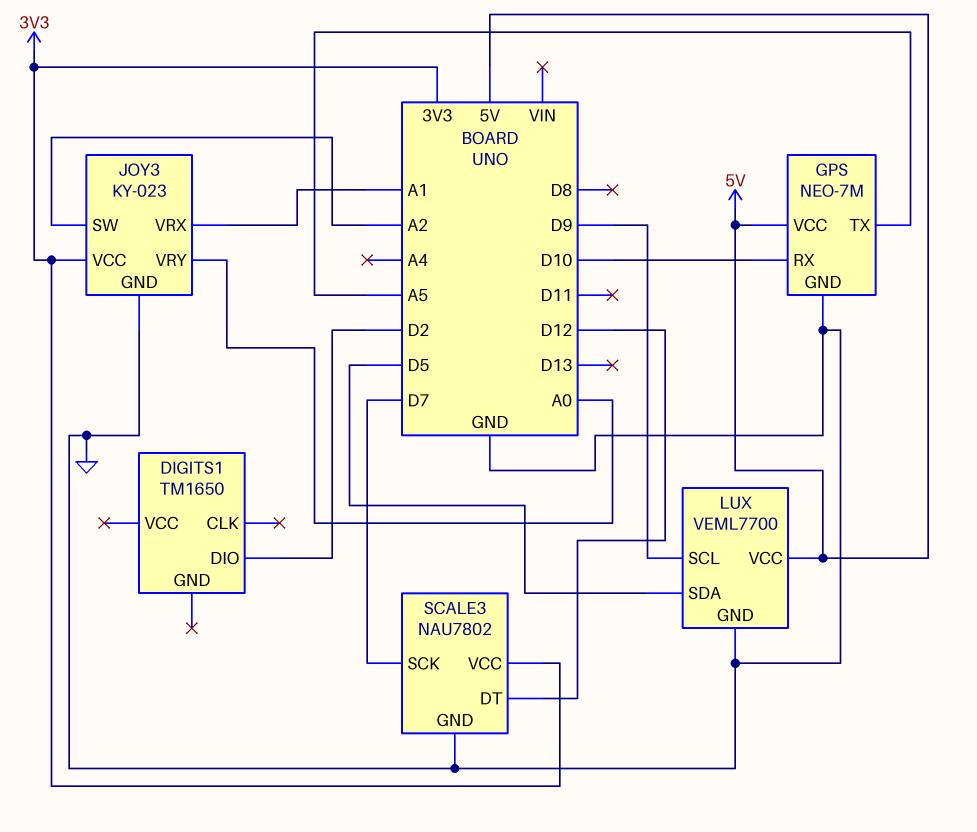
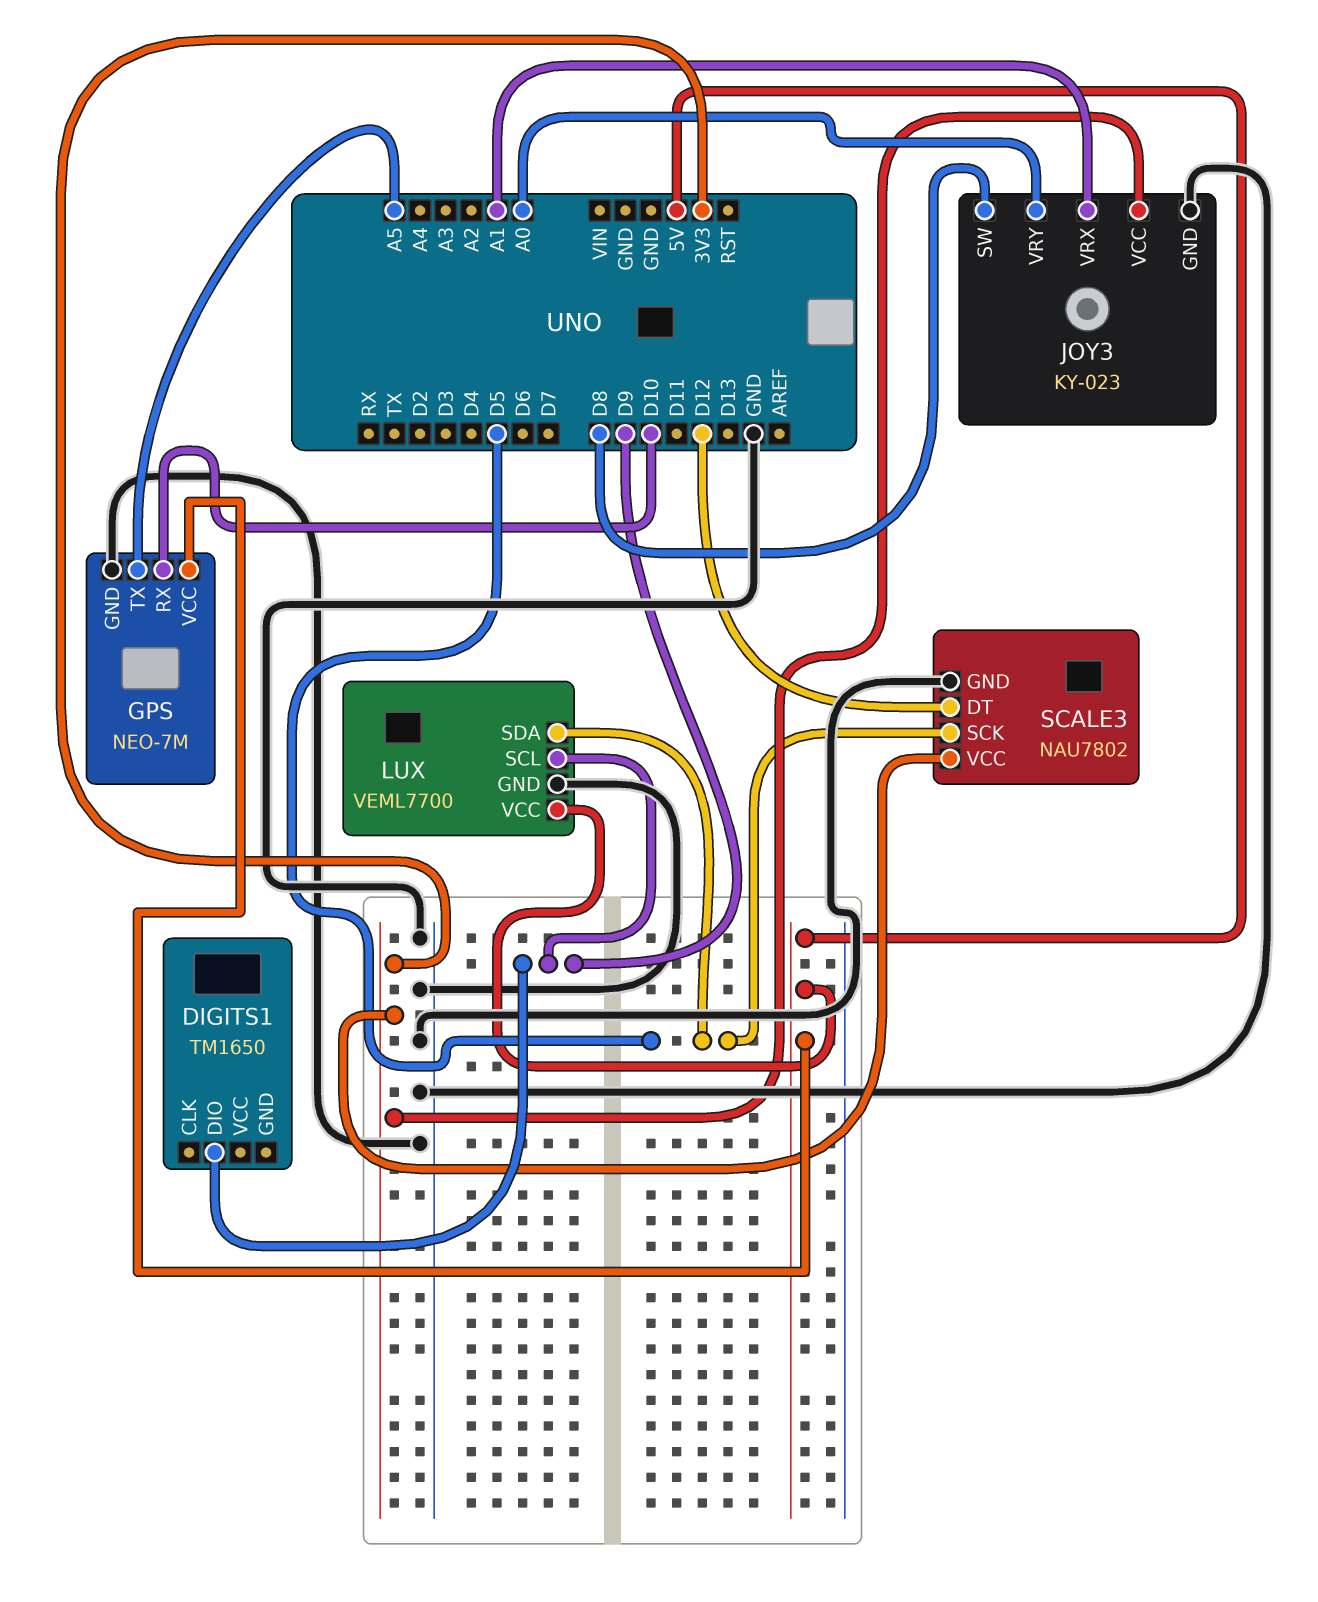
DIGITS1 pin DIO: D2 -> D9
JOY3 pin SW: A2 -> D8
SCALE3 pin SCK: D7 -> D5

